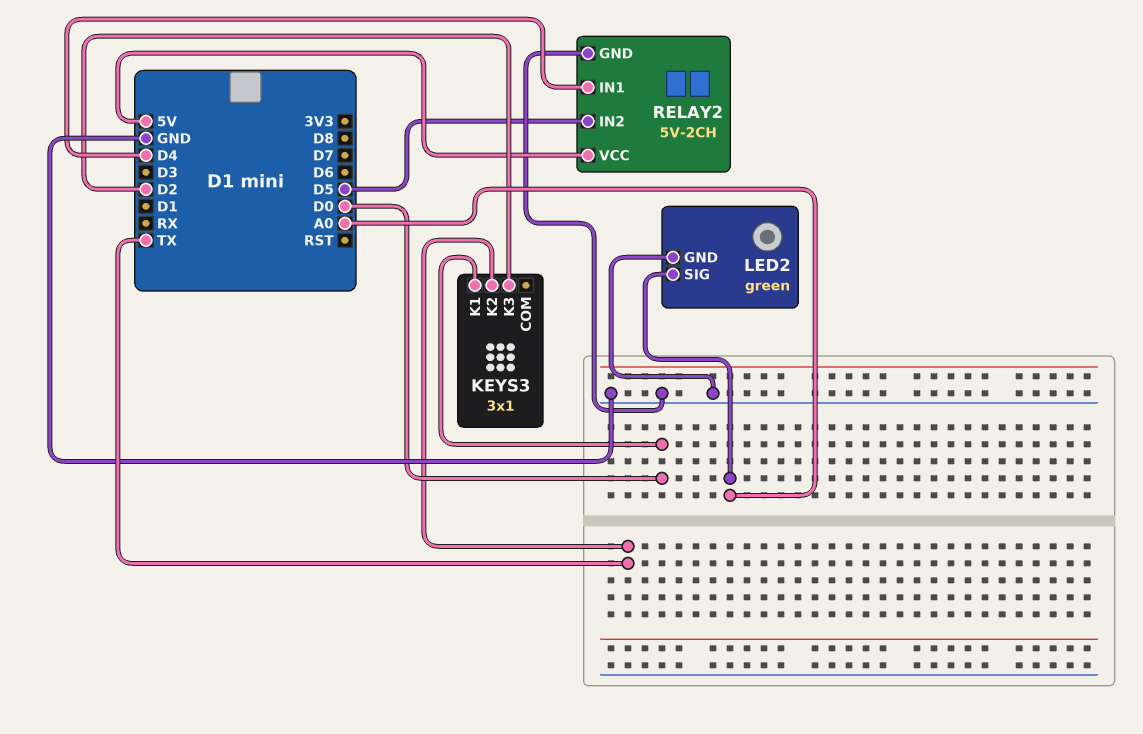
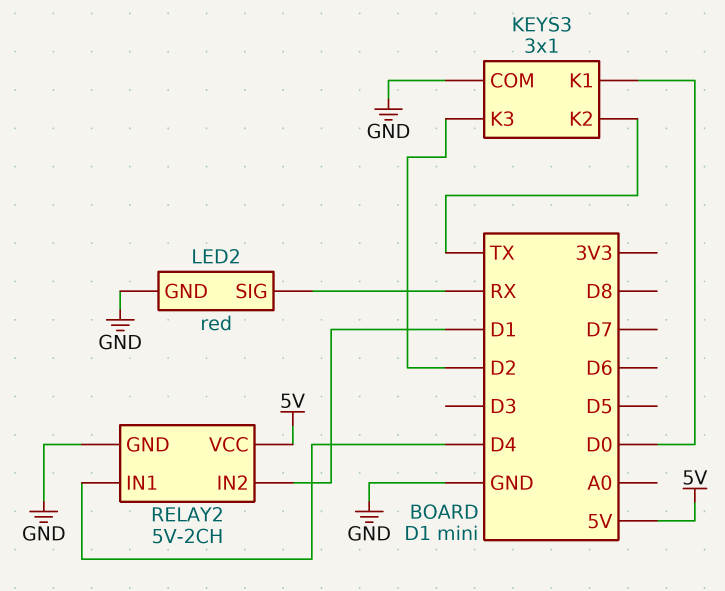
KEYS3 pin COM: none -> GND
LED2: green -> red
LED2 pin SIG: A0 -> RX
RELAY2 pin IN2: D5 -> D1

